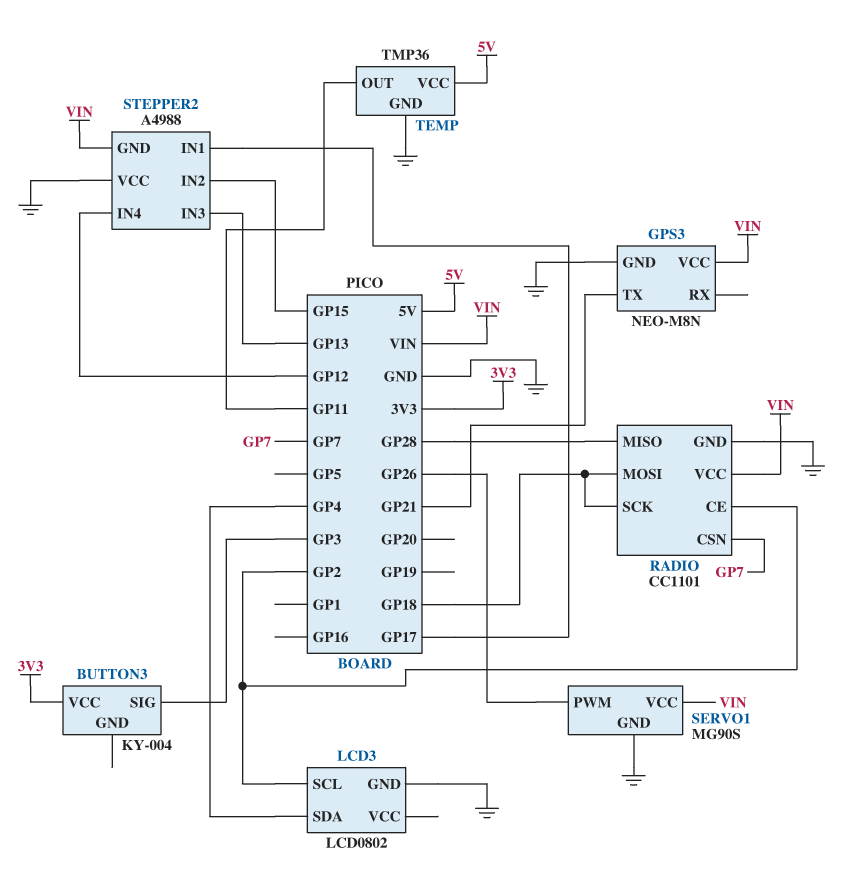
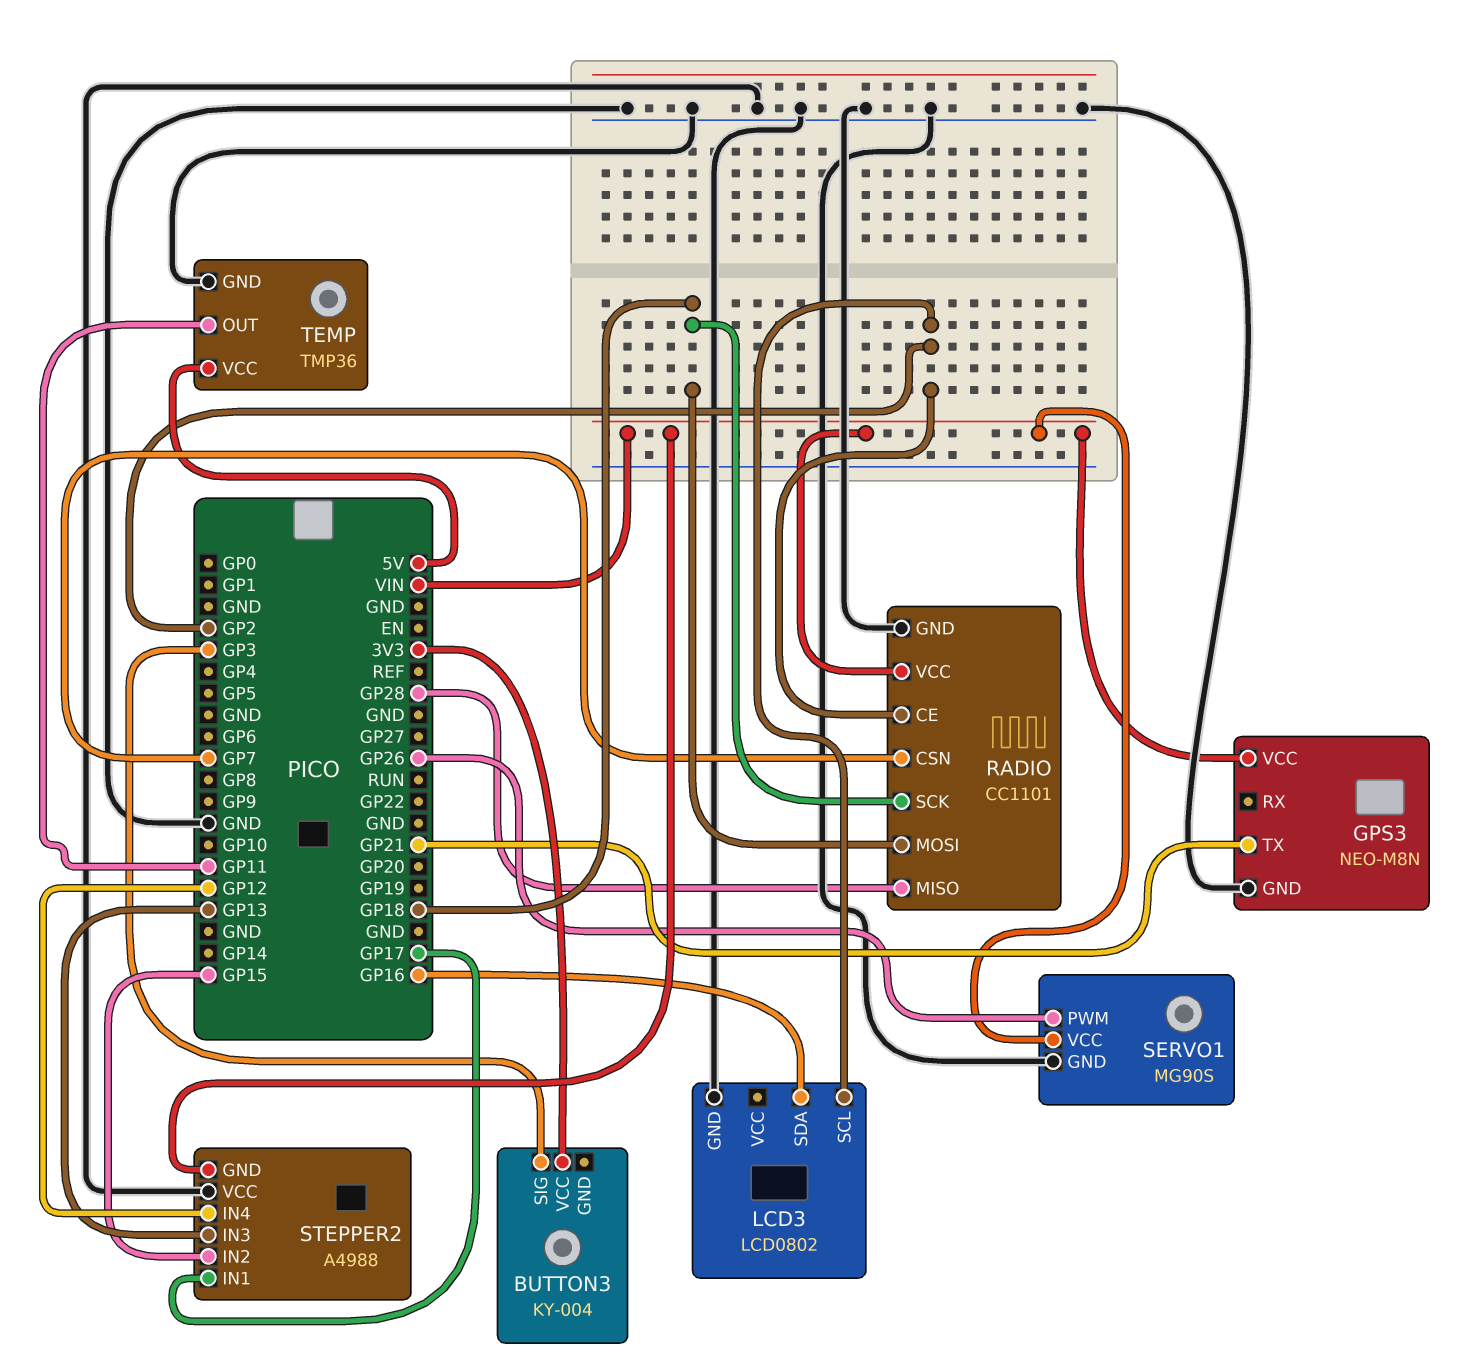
LCD3 pin SDA: GP4 -> GP16

